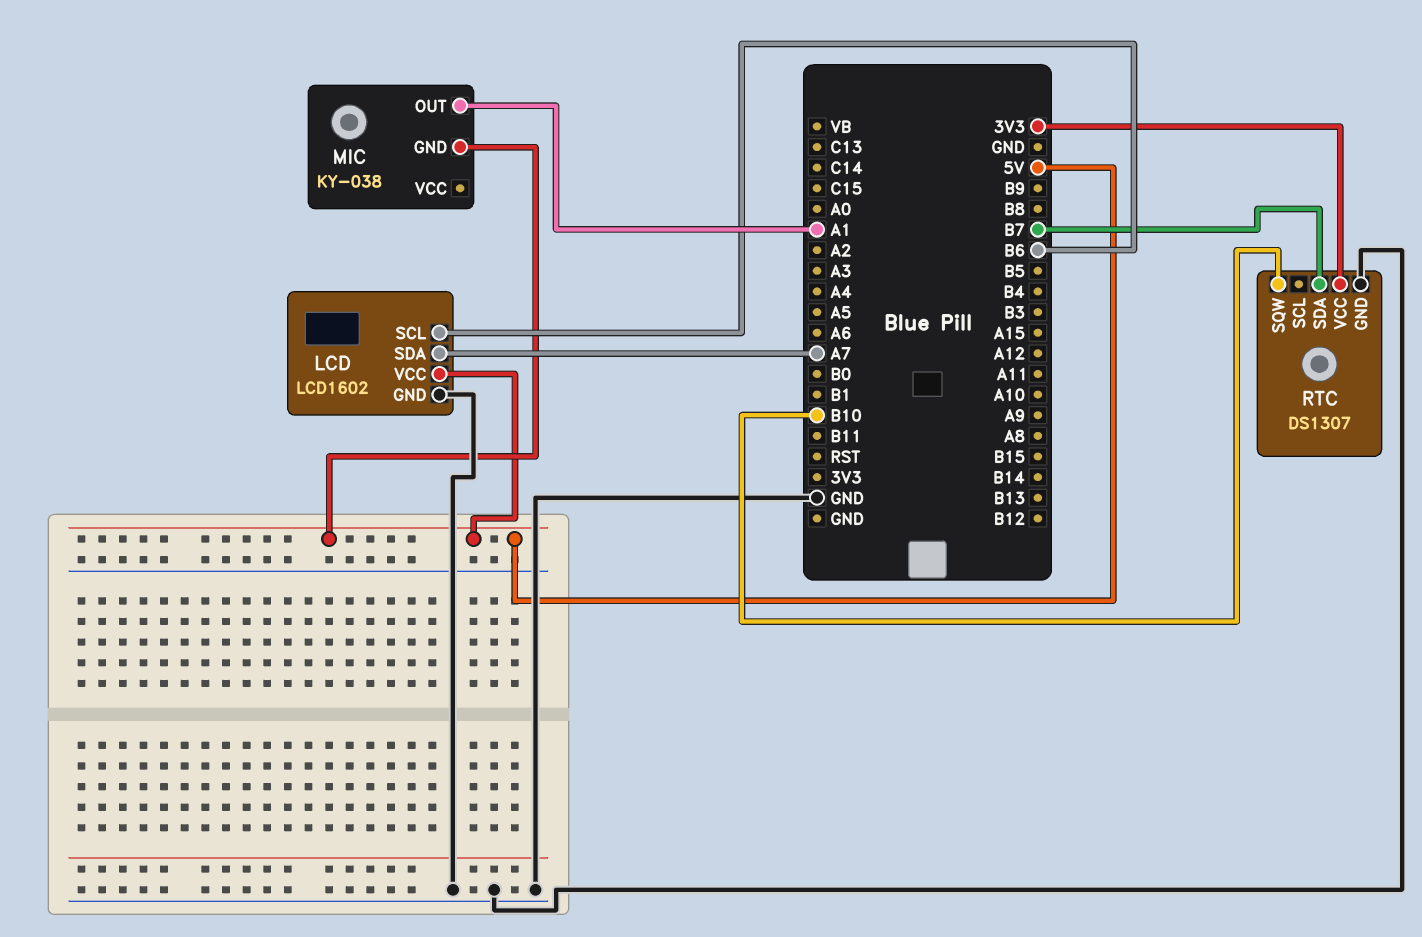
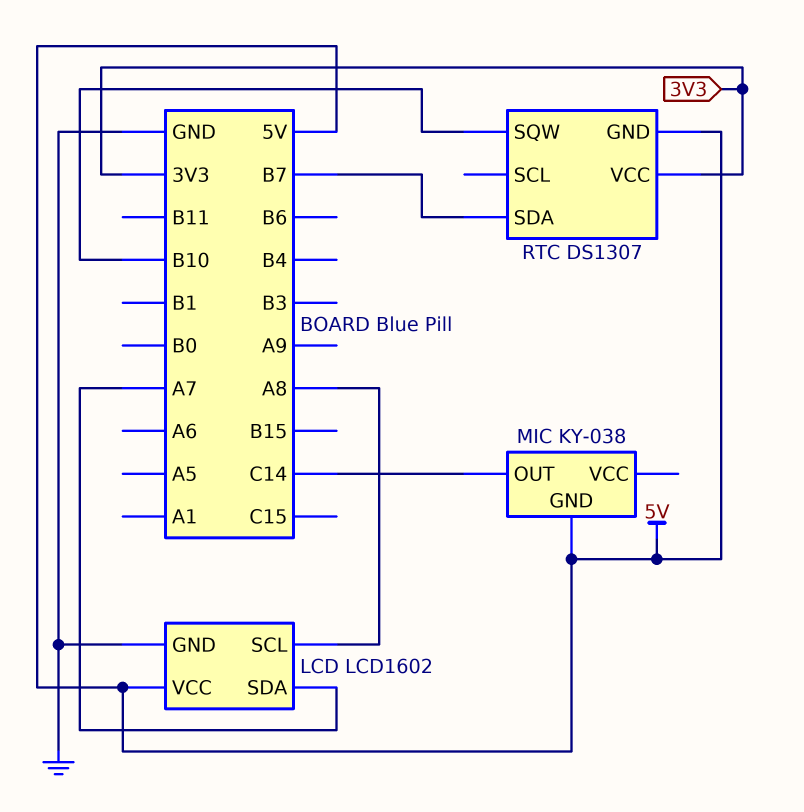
LCD pin SCL: B6 -> A8
MIC pin OUT: A1 -> C14
RTC pin GND: GND -> 5V

